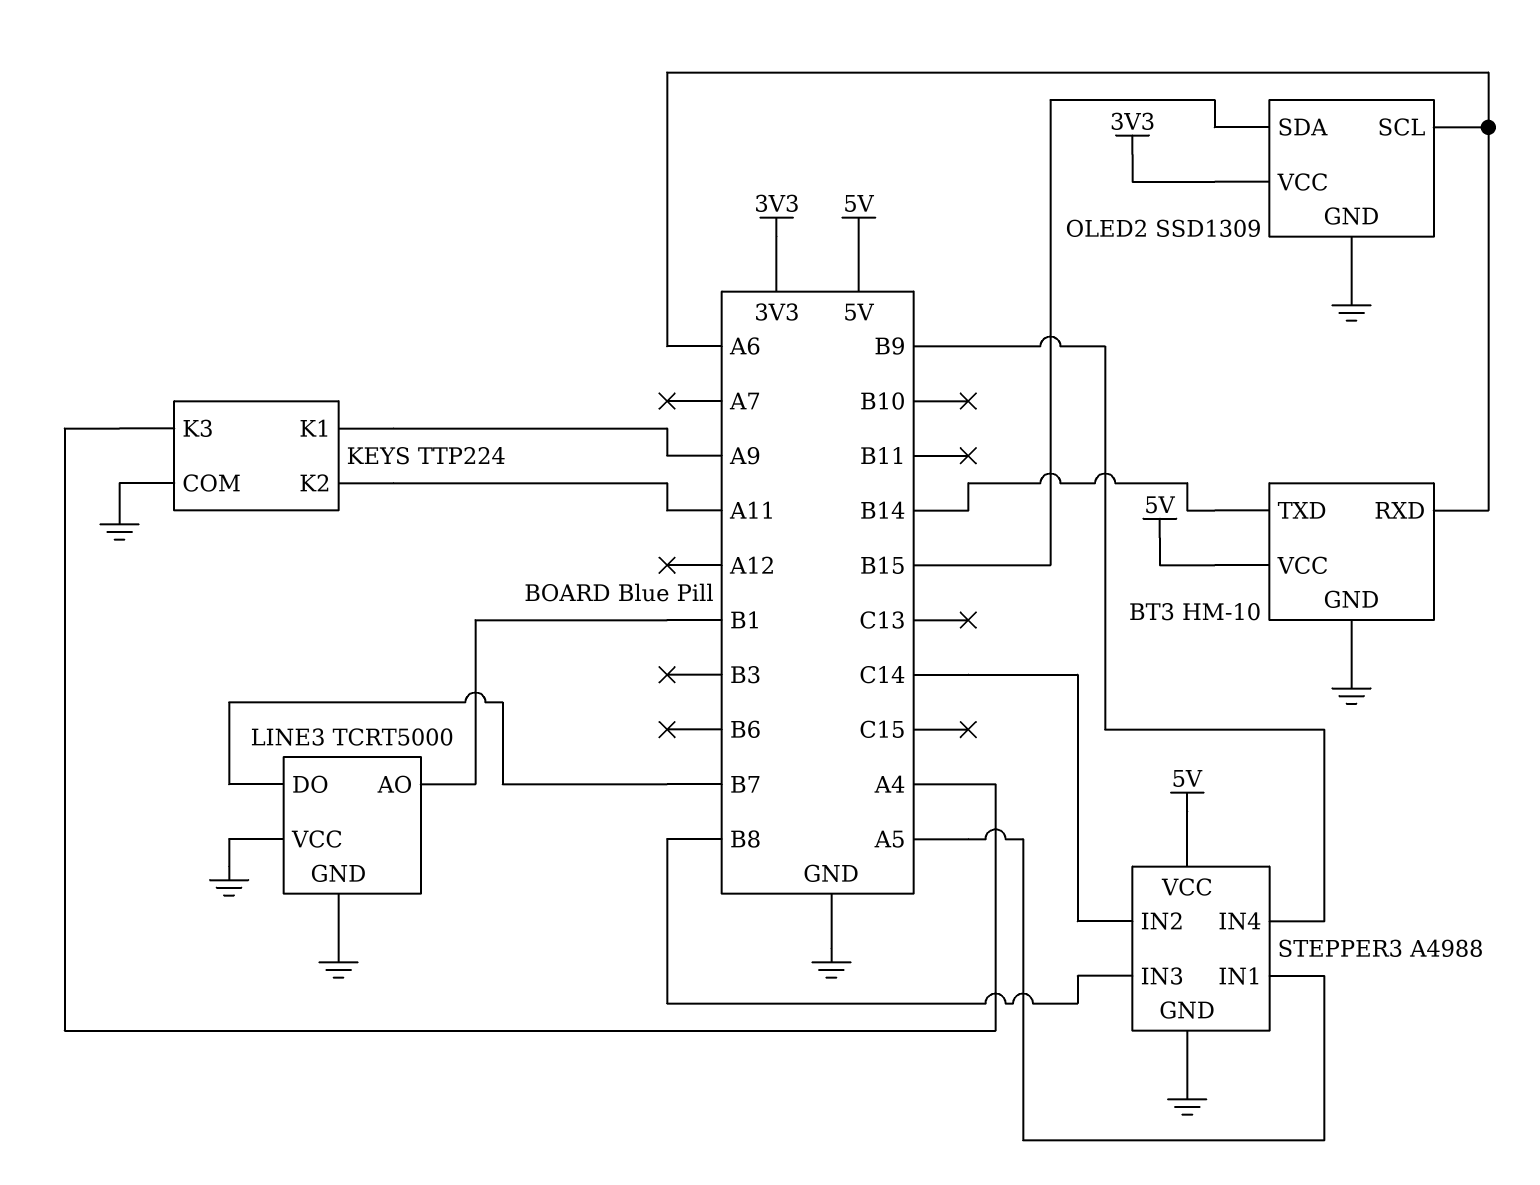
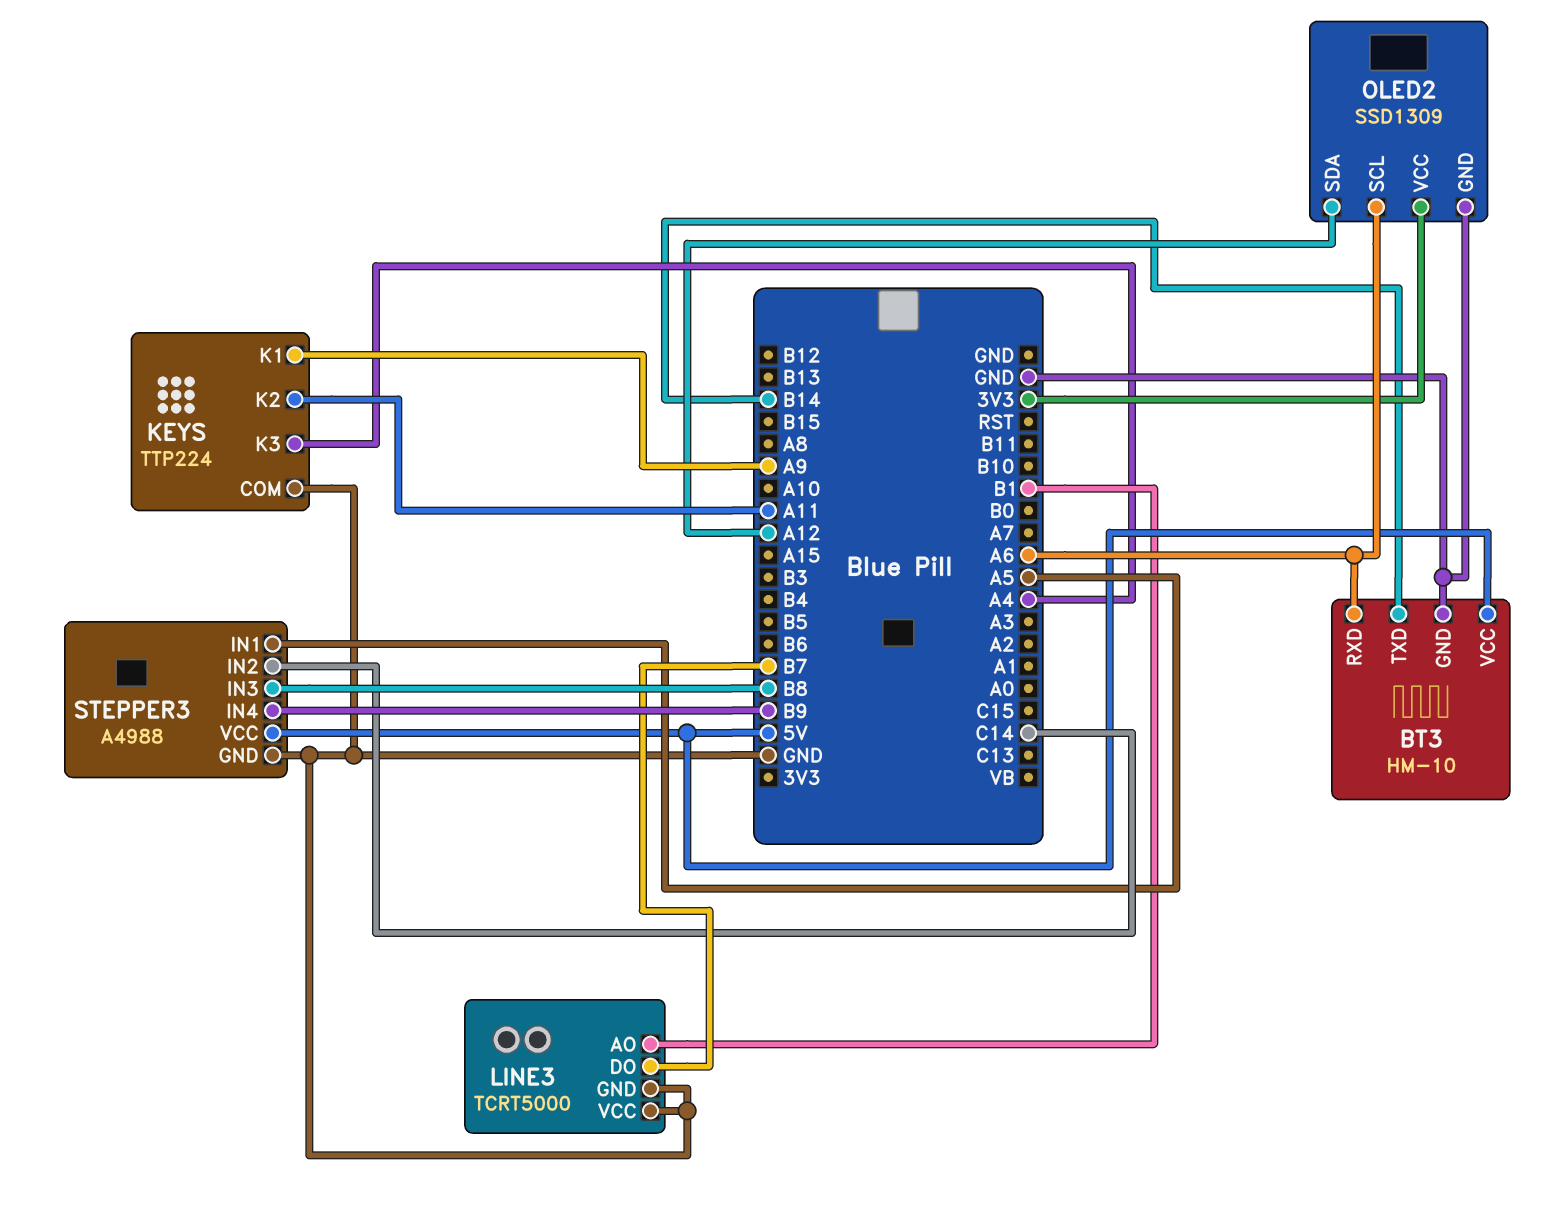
OLED2 pin SDA: B15 -> A12

